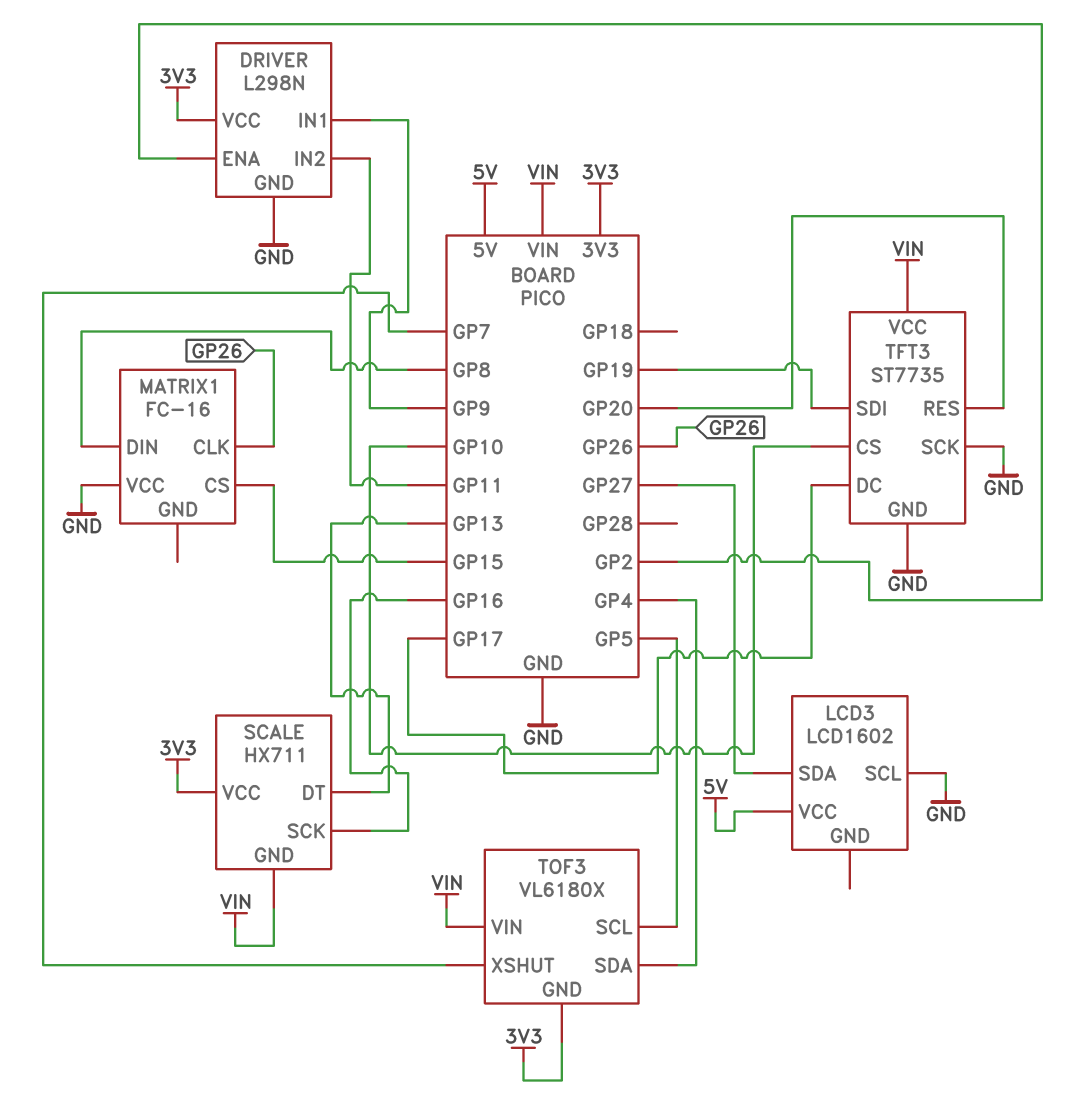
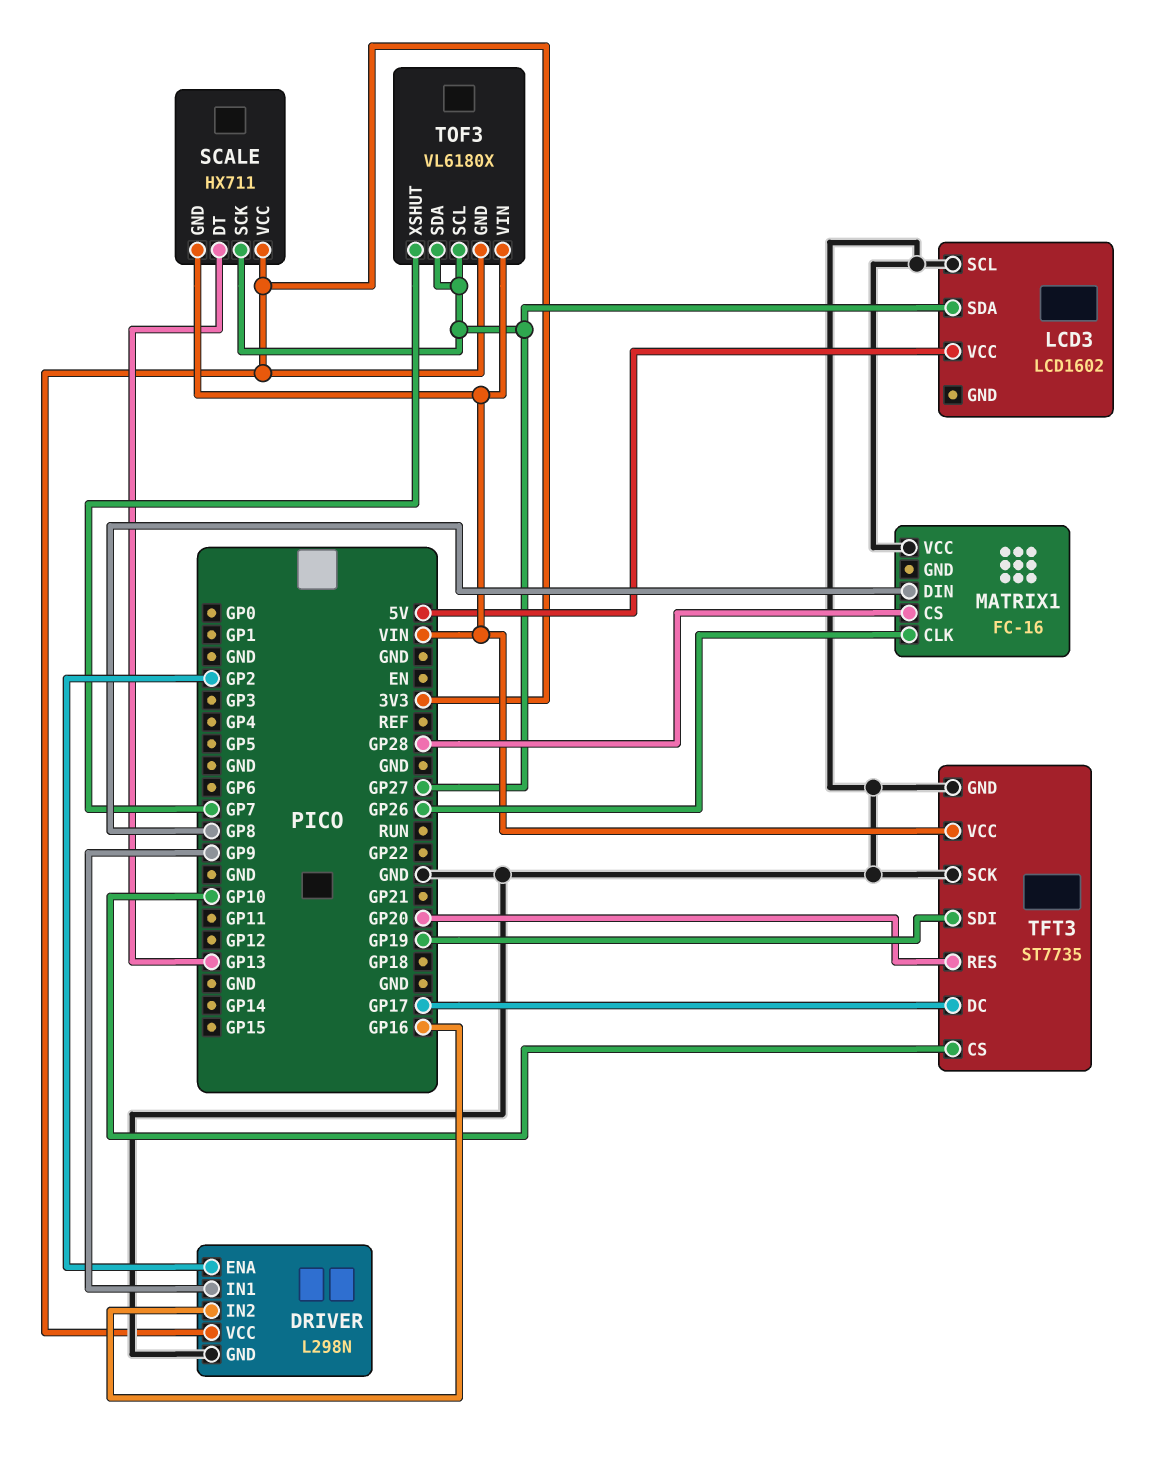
DRIVER pin IN2: GP11 -> GP16
MATRIX1 pin CS: GP15 -> GP28
SCALE pin SCK: GP16 -> GP27
TOF3 pin SCL: GP5 -> GP27
TOF3 pin SDA: GP4 -> GP27

